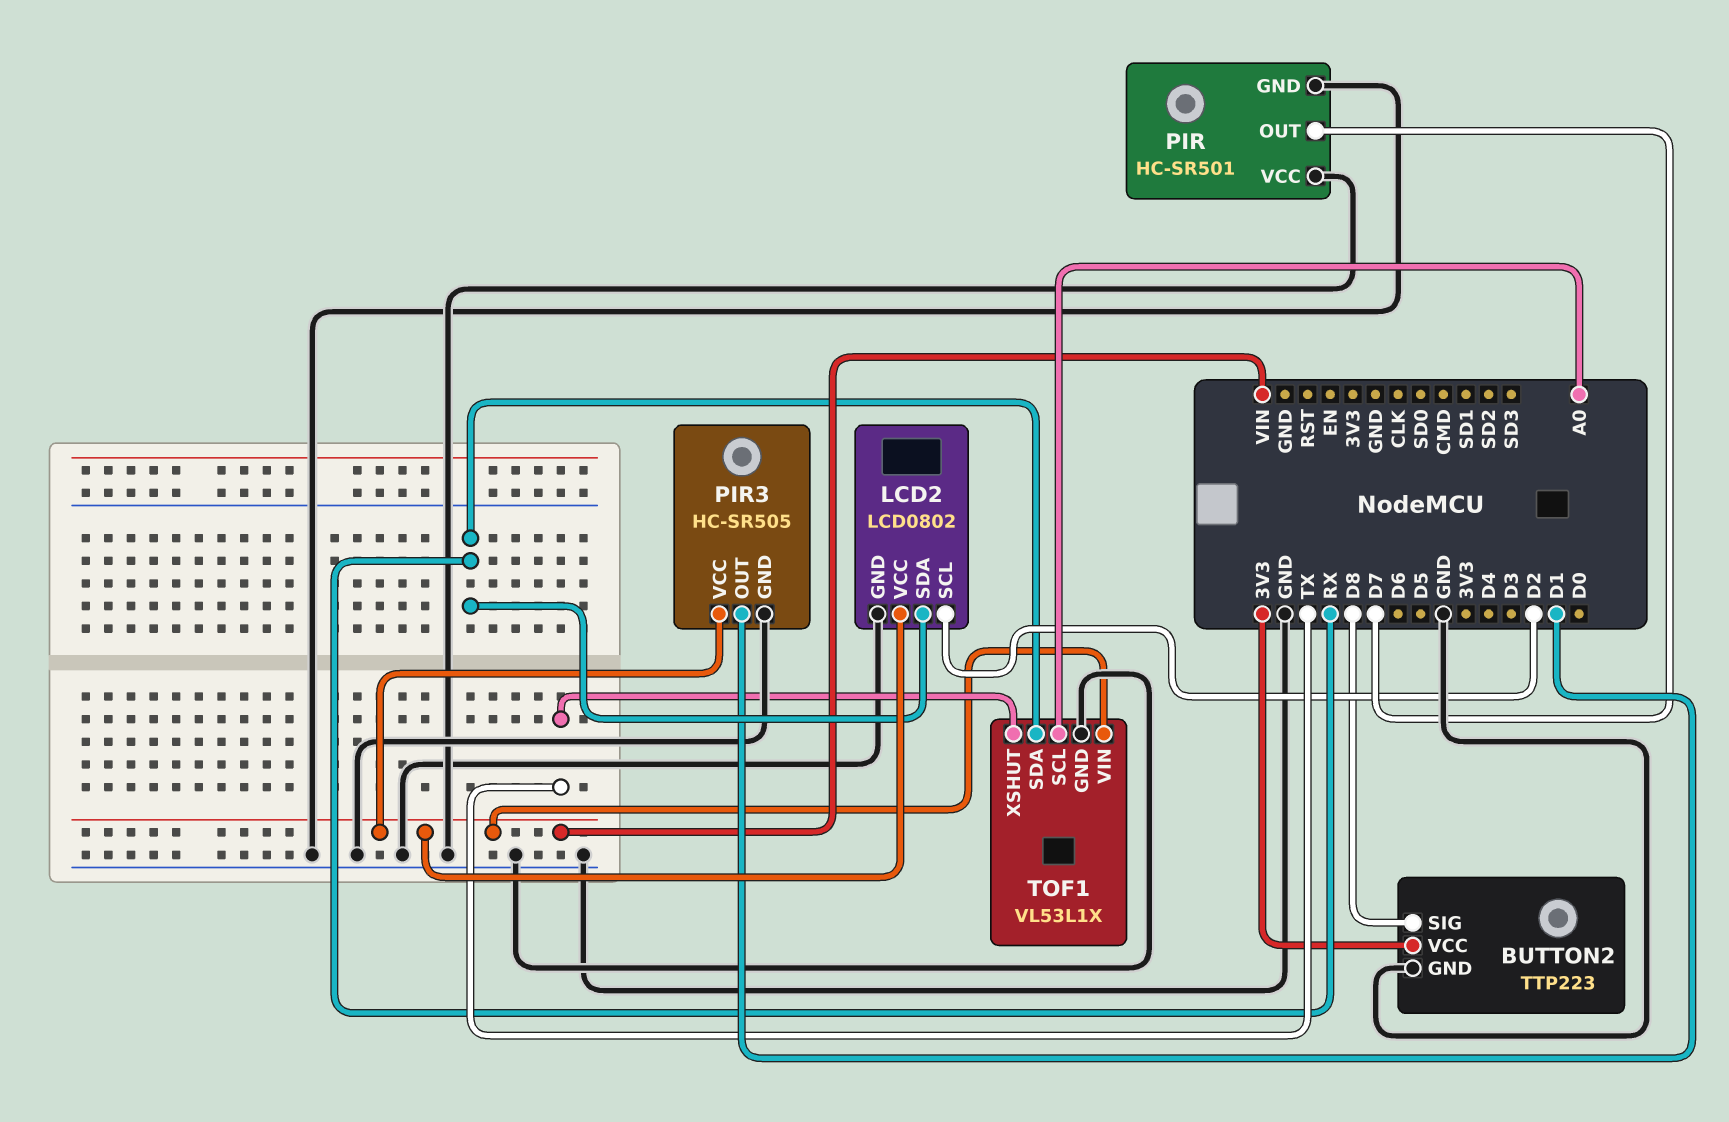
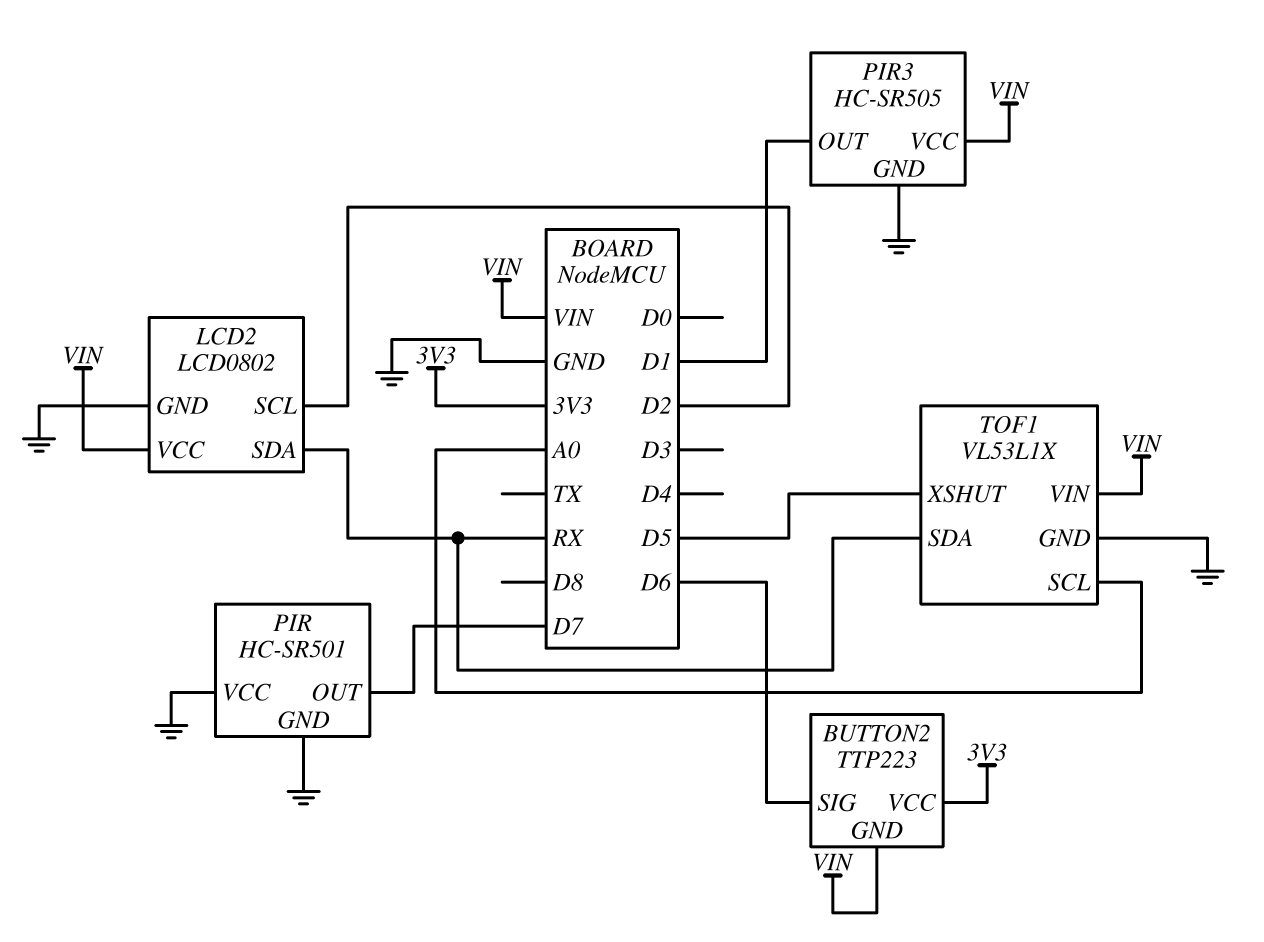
BUTTON2 pin GND: GND -> VIN
BUTTON2 pin SIG: D8 -> D6
TOF1 pin XSHUT: TX -> D5

